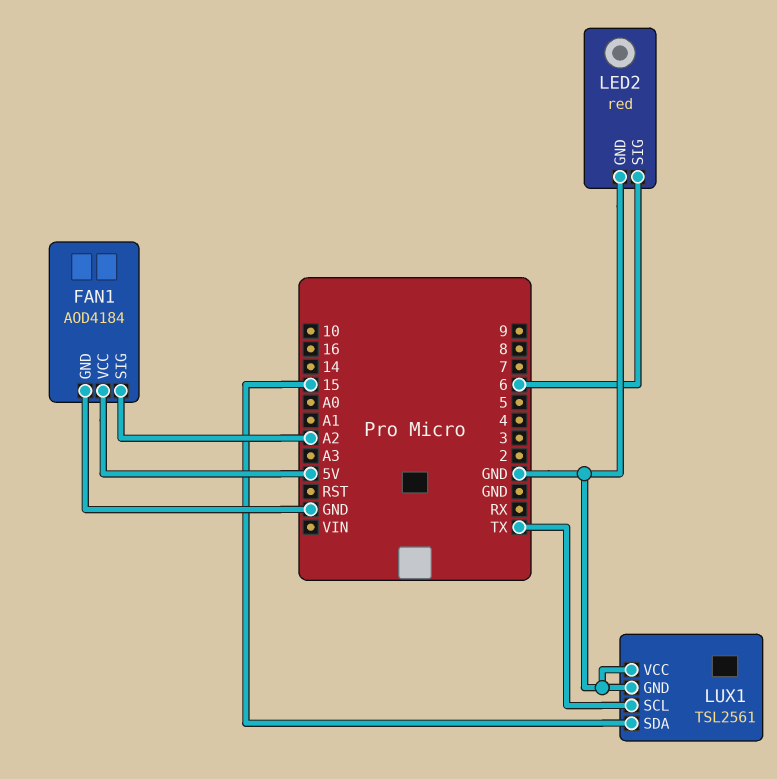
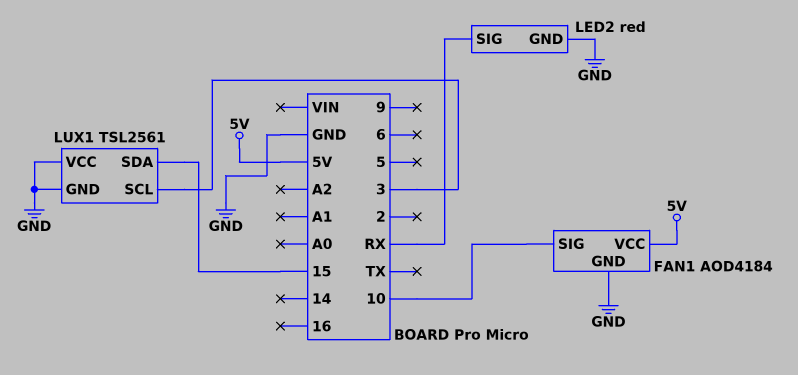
FAN1 pin SIG: A2 -> 10
LED2 pin SIG: 6 -> RX
LUX1 pin SCL: TX -> 3

